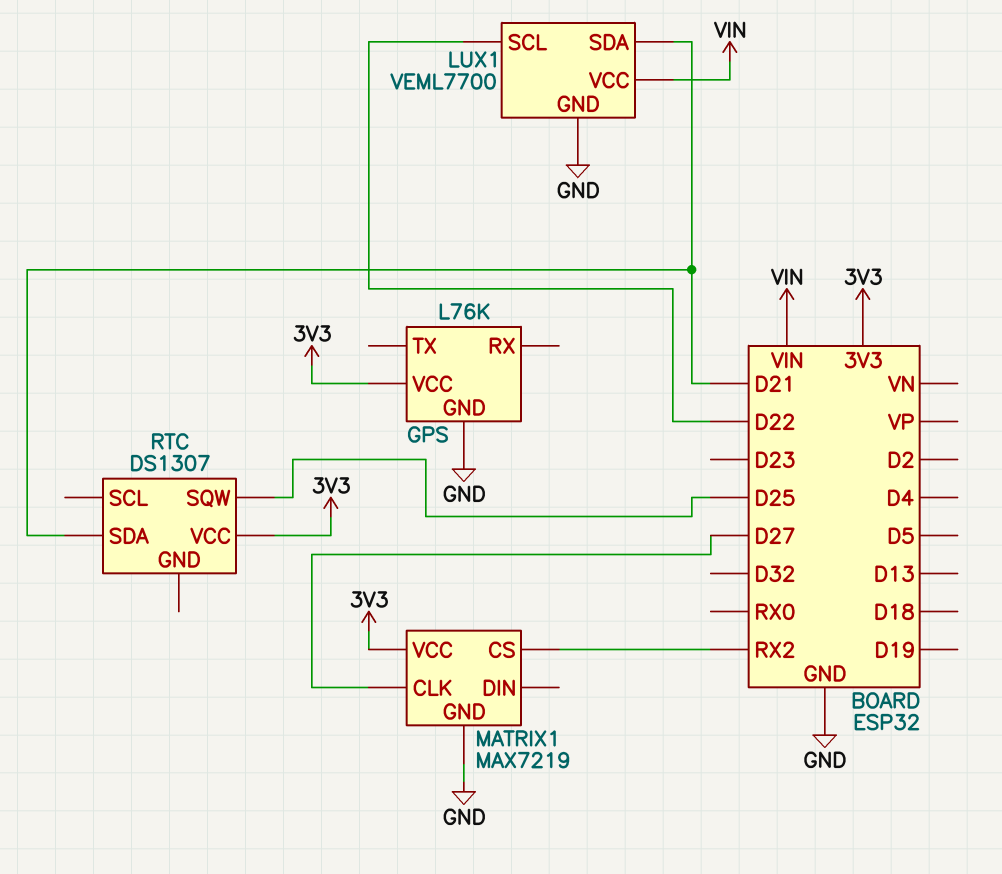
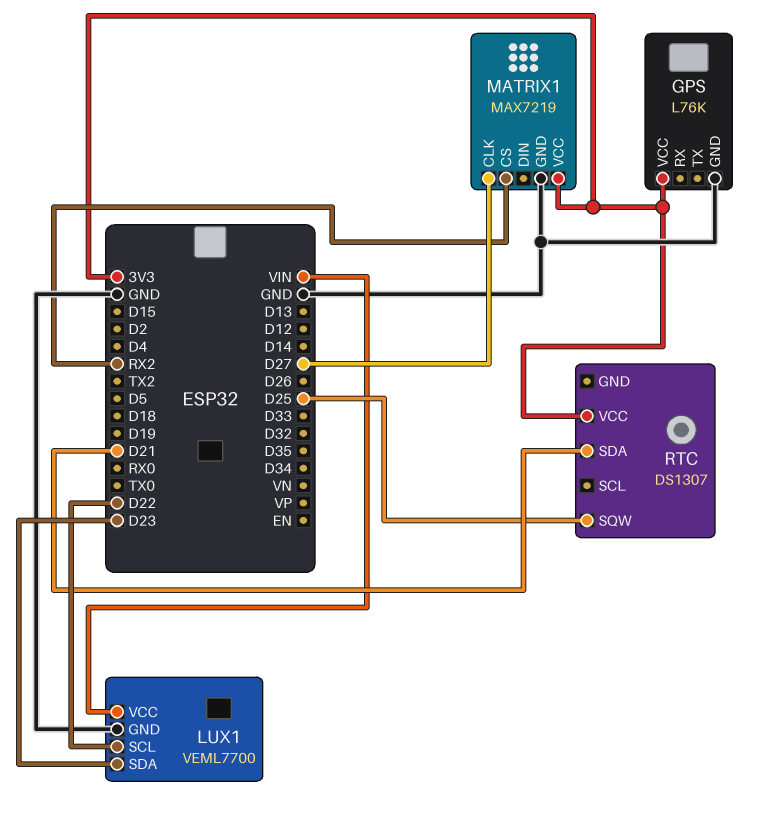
LUX1 pin SDA: D21 -> D23

